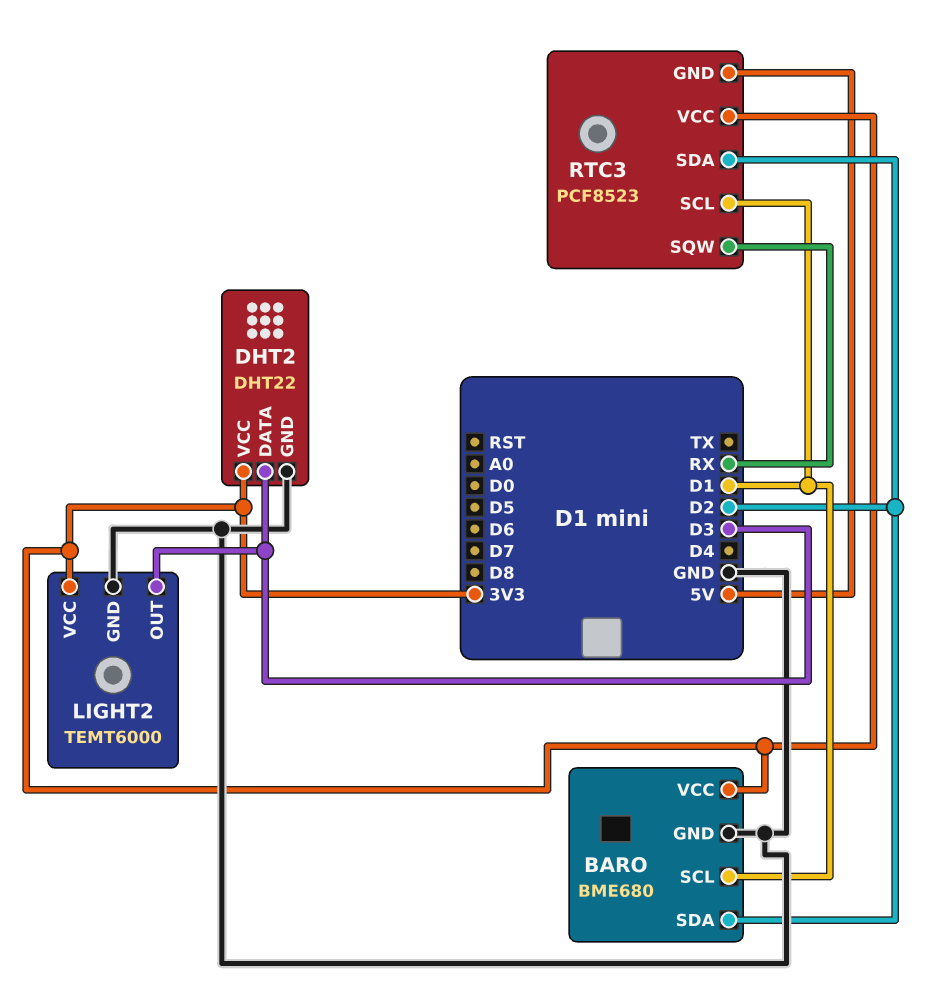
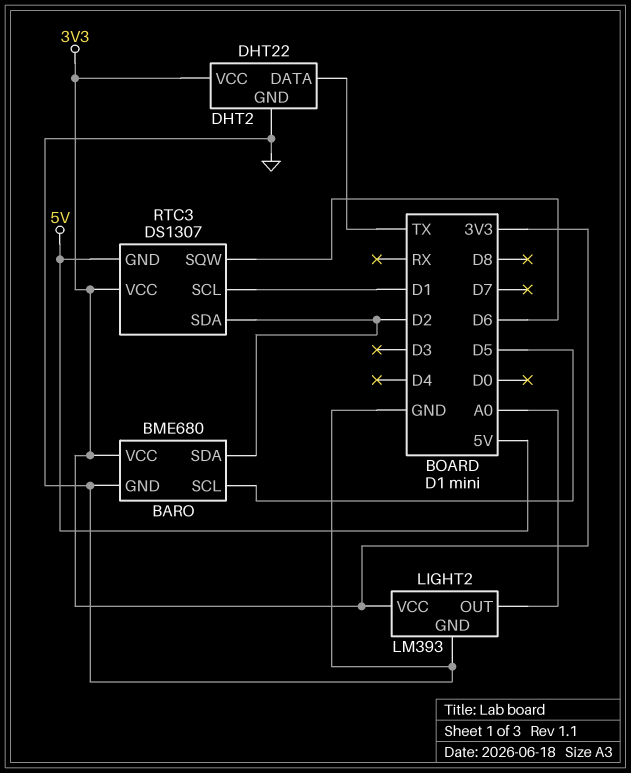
BARO pin SCL: D1 -> D5
DHT2 pin DATA: D3 -> TX
LIGHT2: TEMT6000 -> LM393
LIGHT2 pin OUT: D3 -> A0
RTC3: PCF8523 -> DS1307
RTC3 pin SQW: RX -> D6

